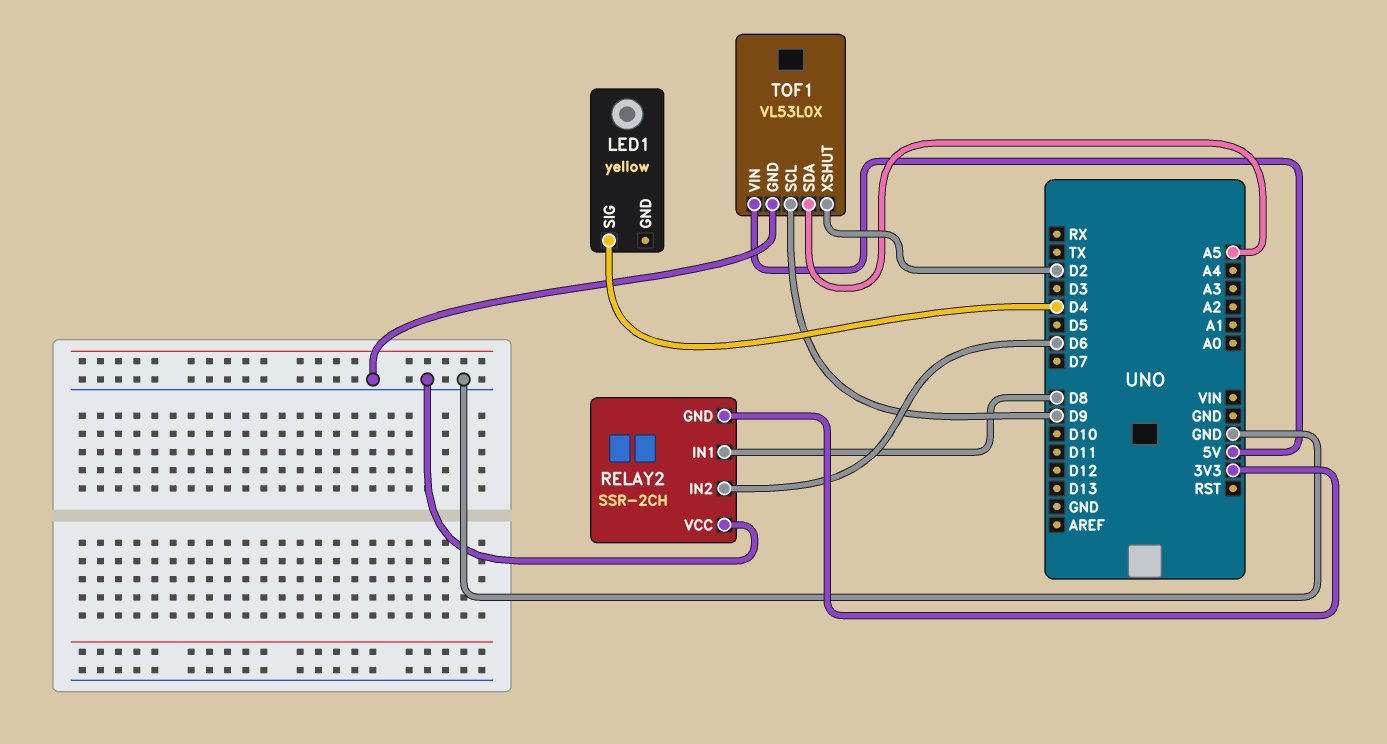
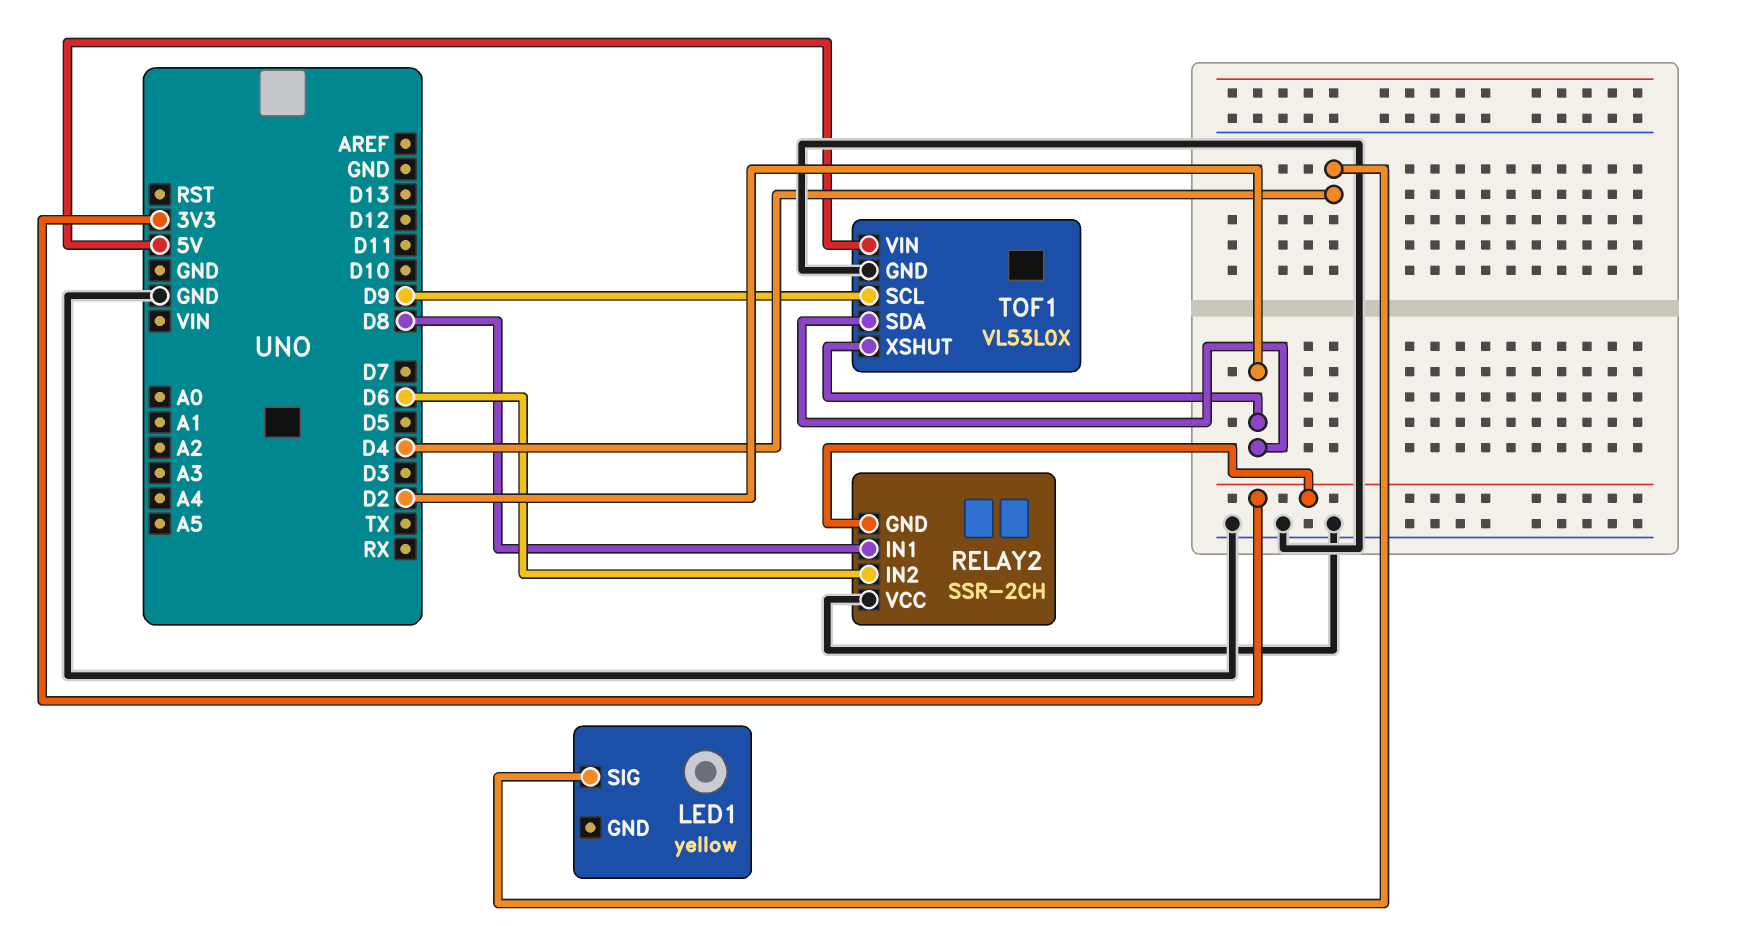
TOF1 pin SDA: A5 -> D2

